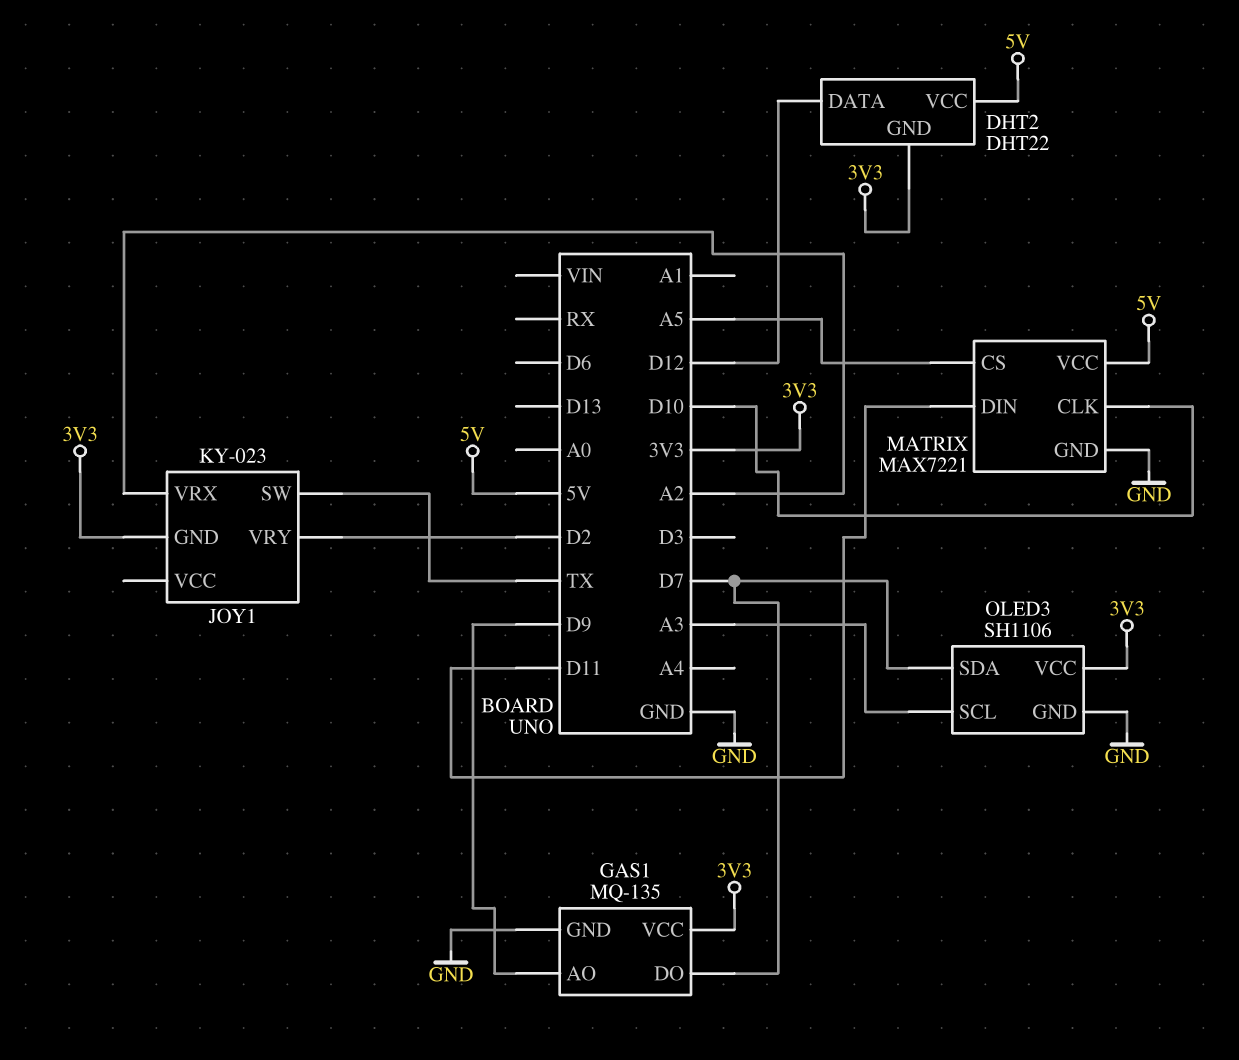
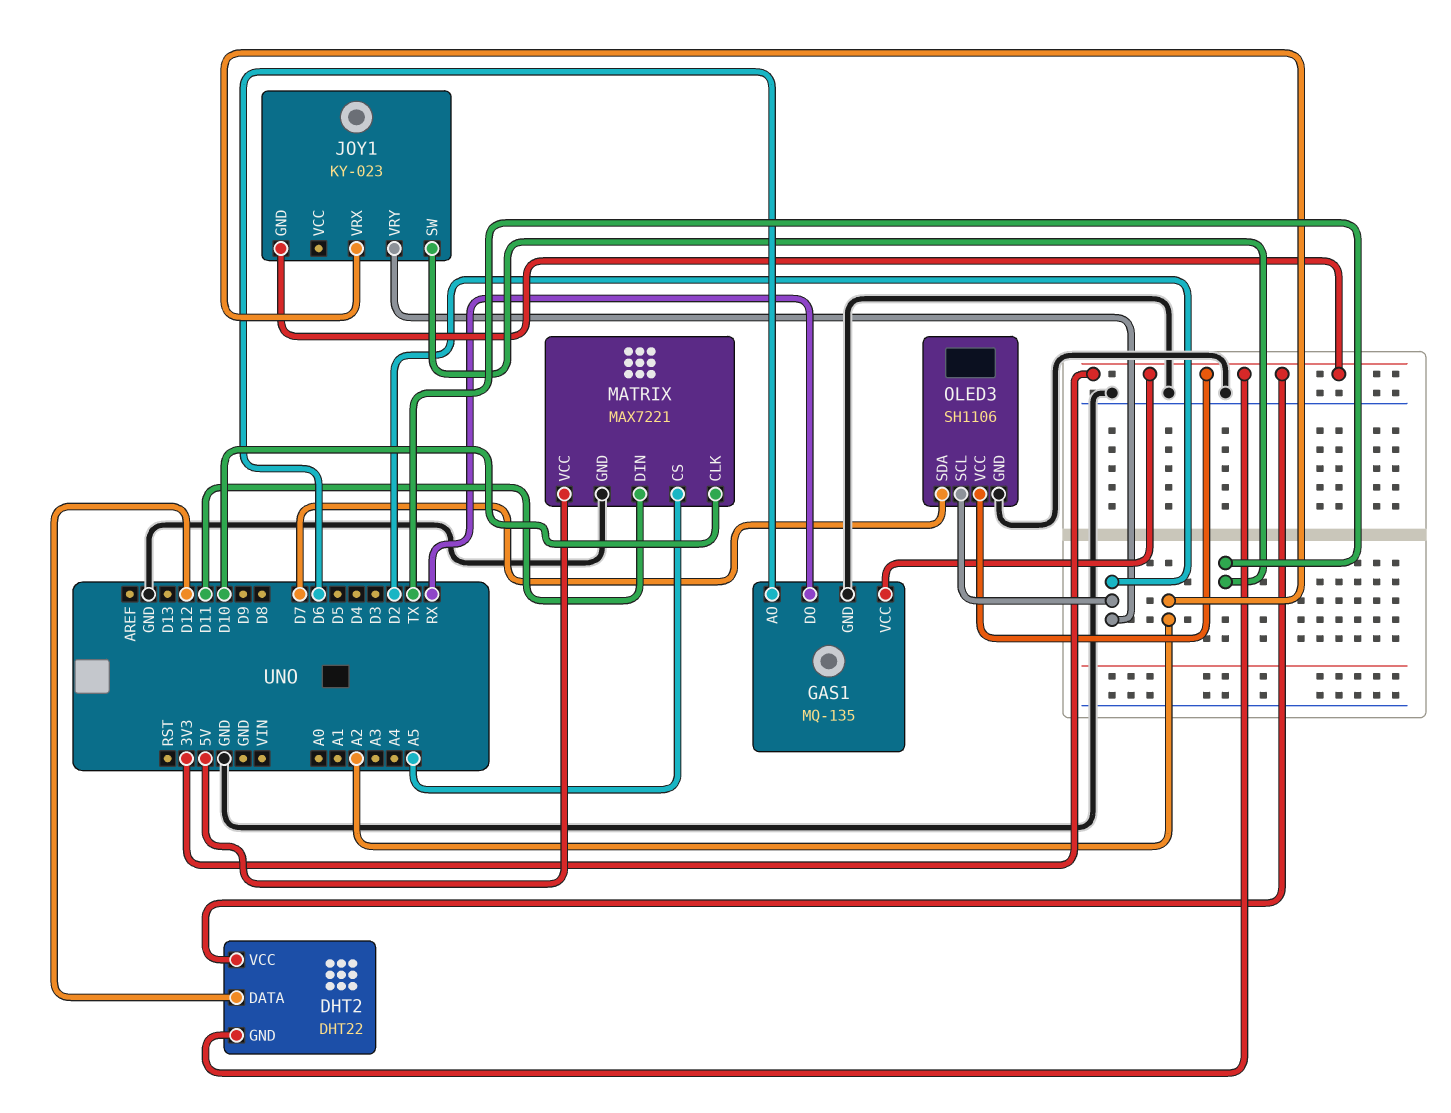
DHT2 pin VCC: 5V -> 3V3
GAS1 pin AO: D9 -> D6
GAS1 pin DO: D7 -> RX
OLED3 pin SCL: A3 -> D2

